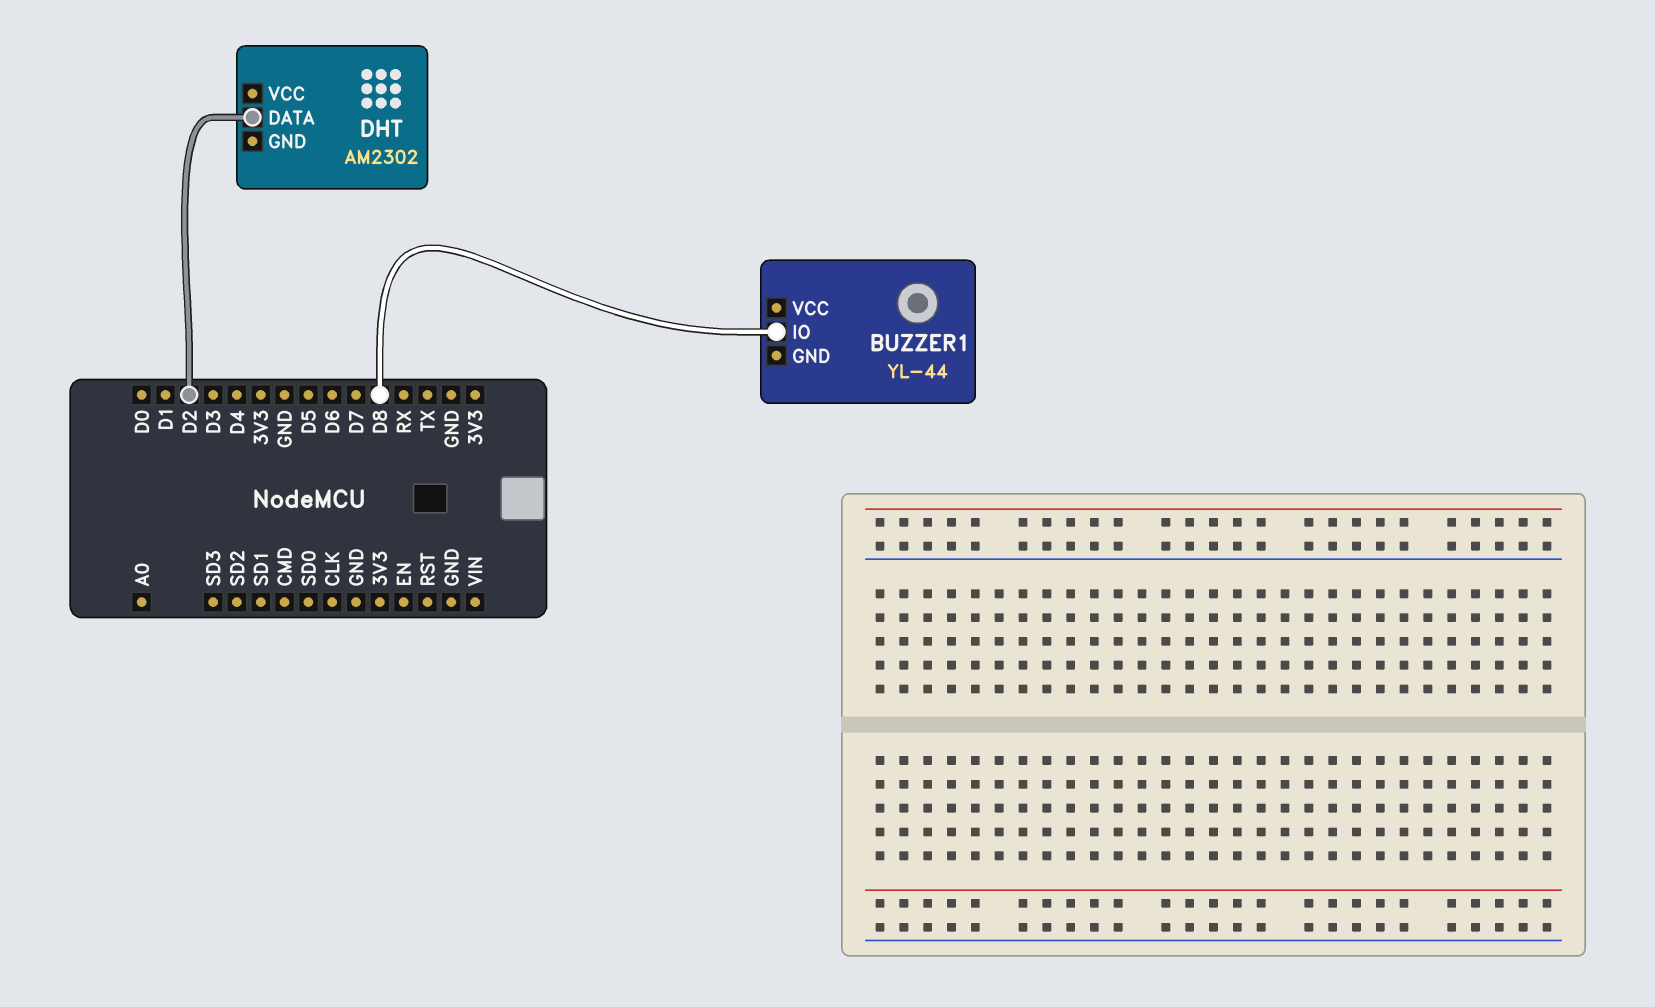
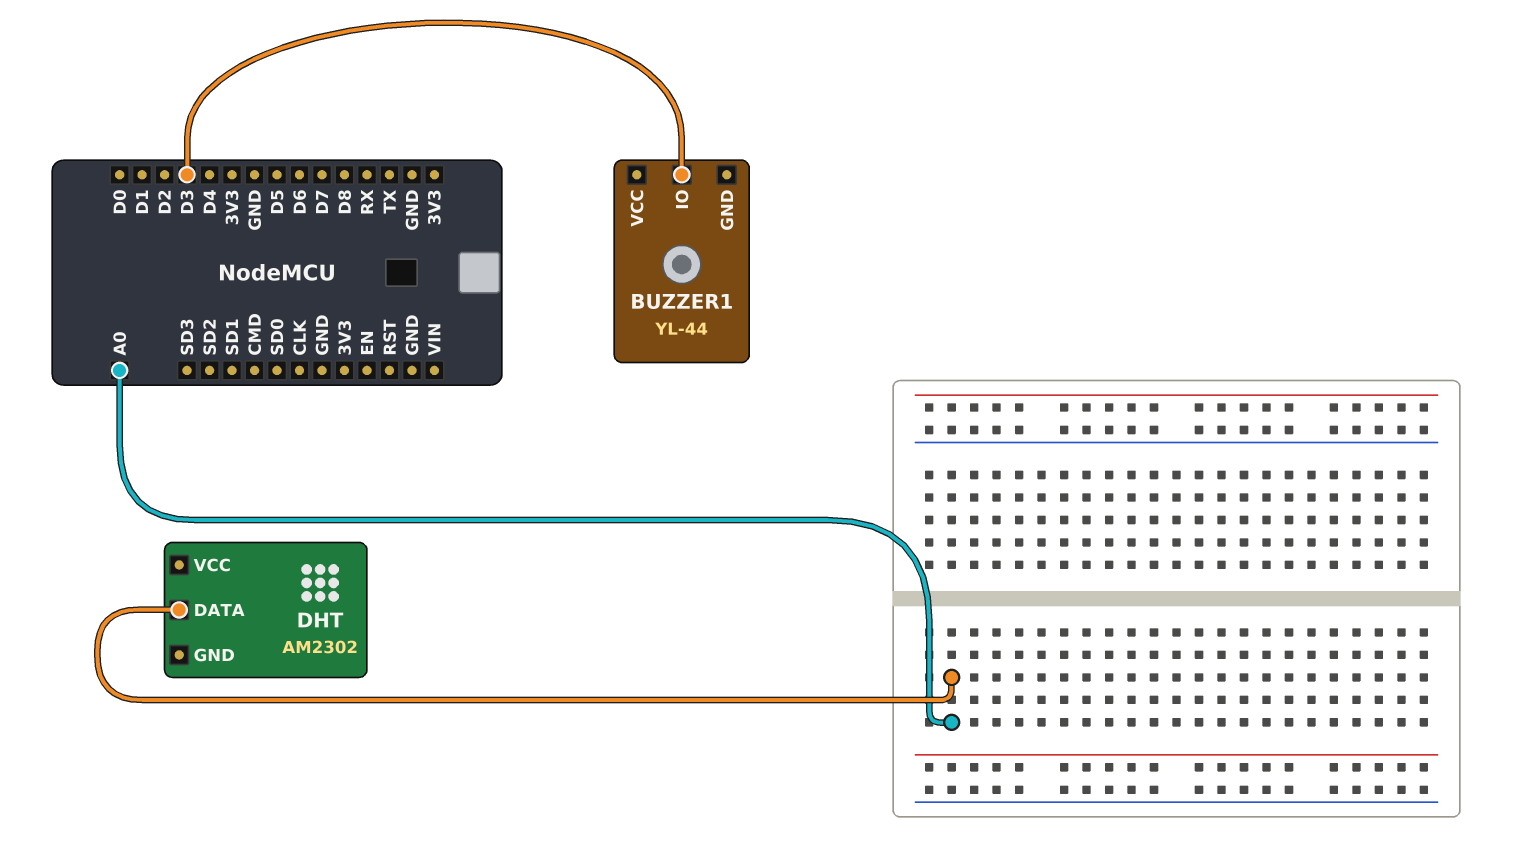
BUZZER1 pin IO: D8 -> D3
DHT pin DATA: D2 -> A0

